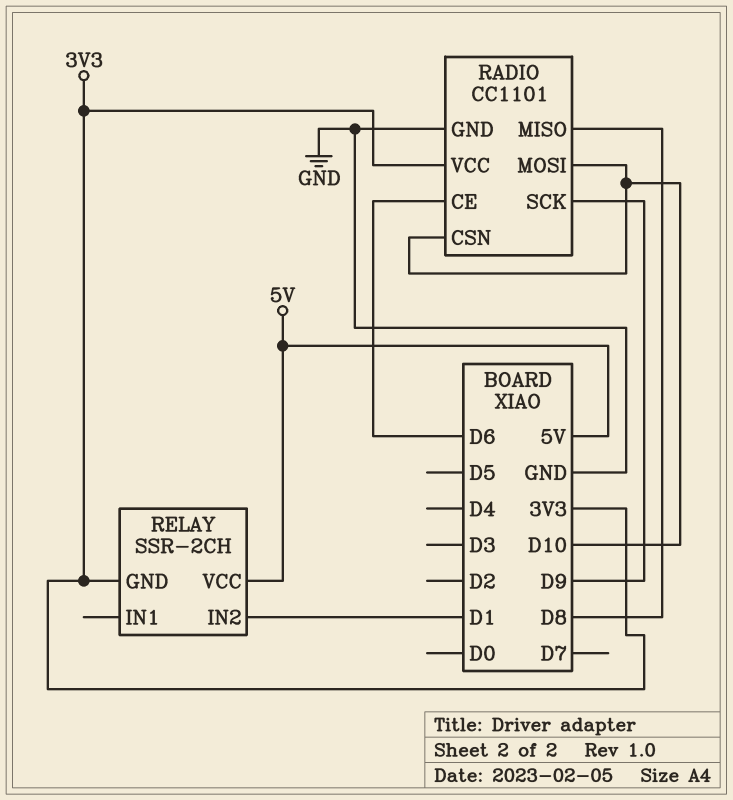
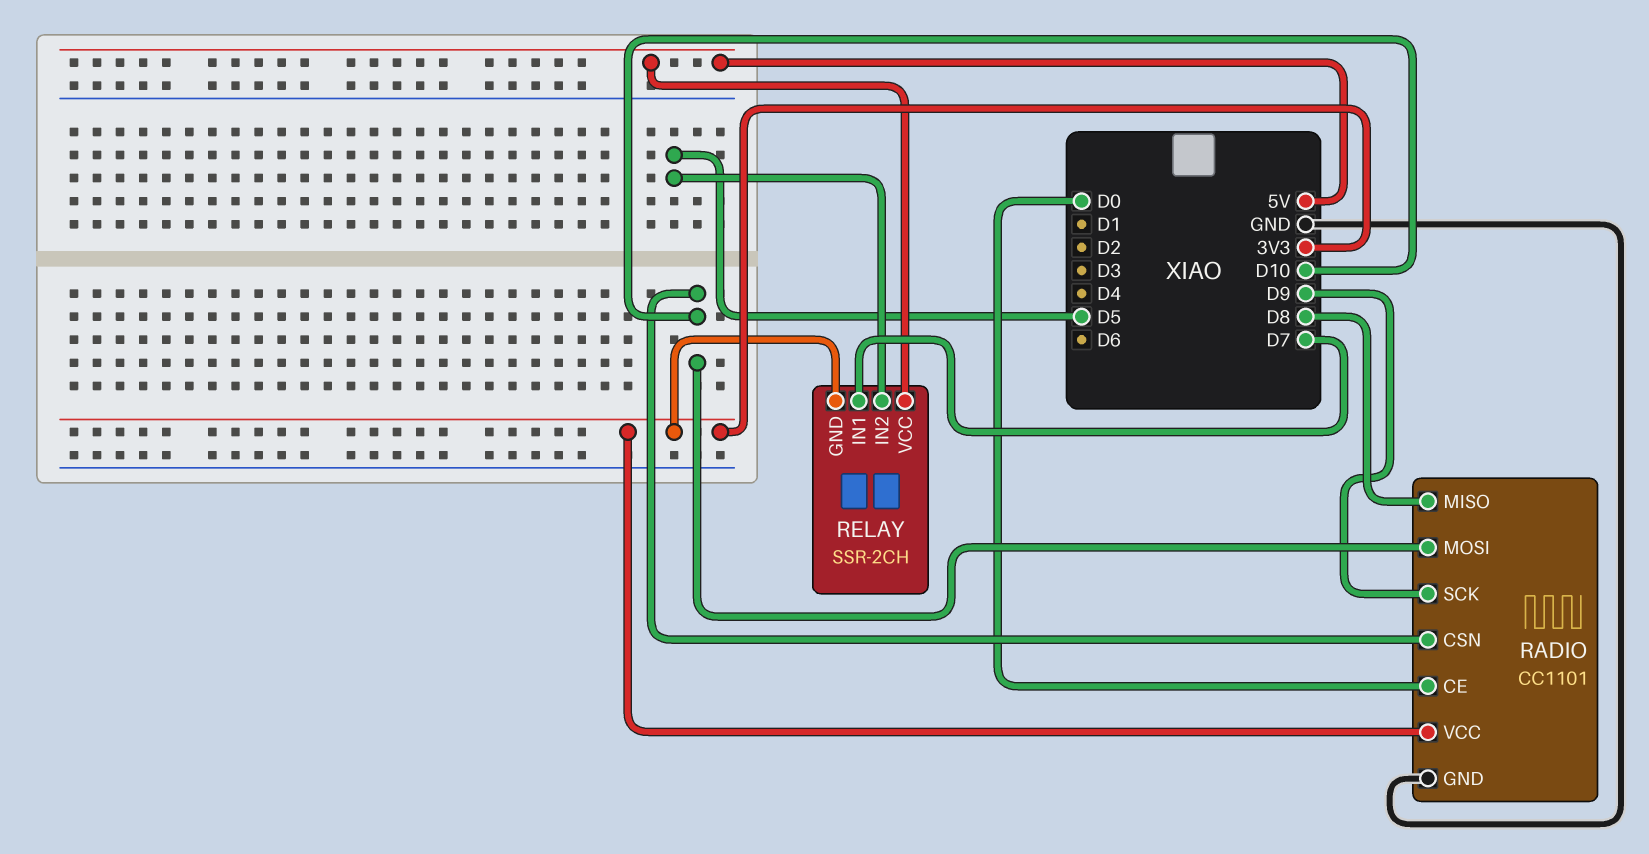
RADIO pin CE: D6 -> D0
RELAY pin IN1: none -> D7
RELAY pin IN2: D1 -> D5

